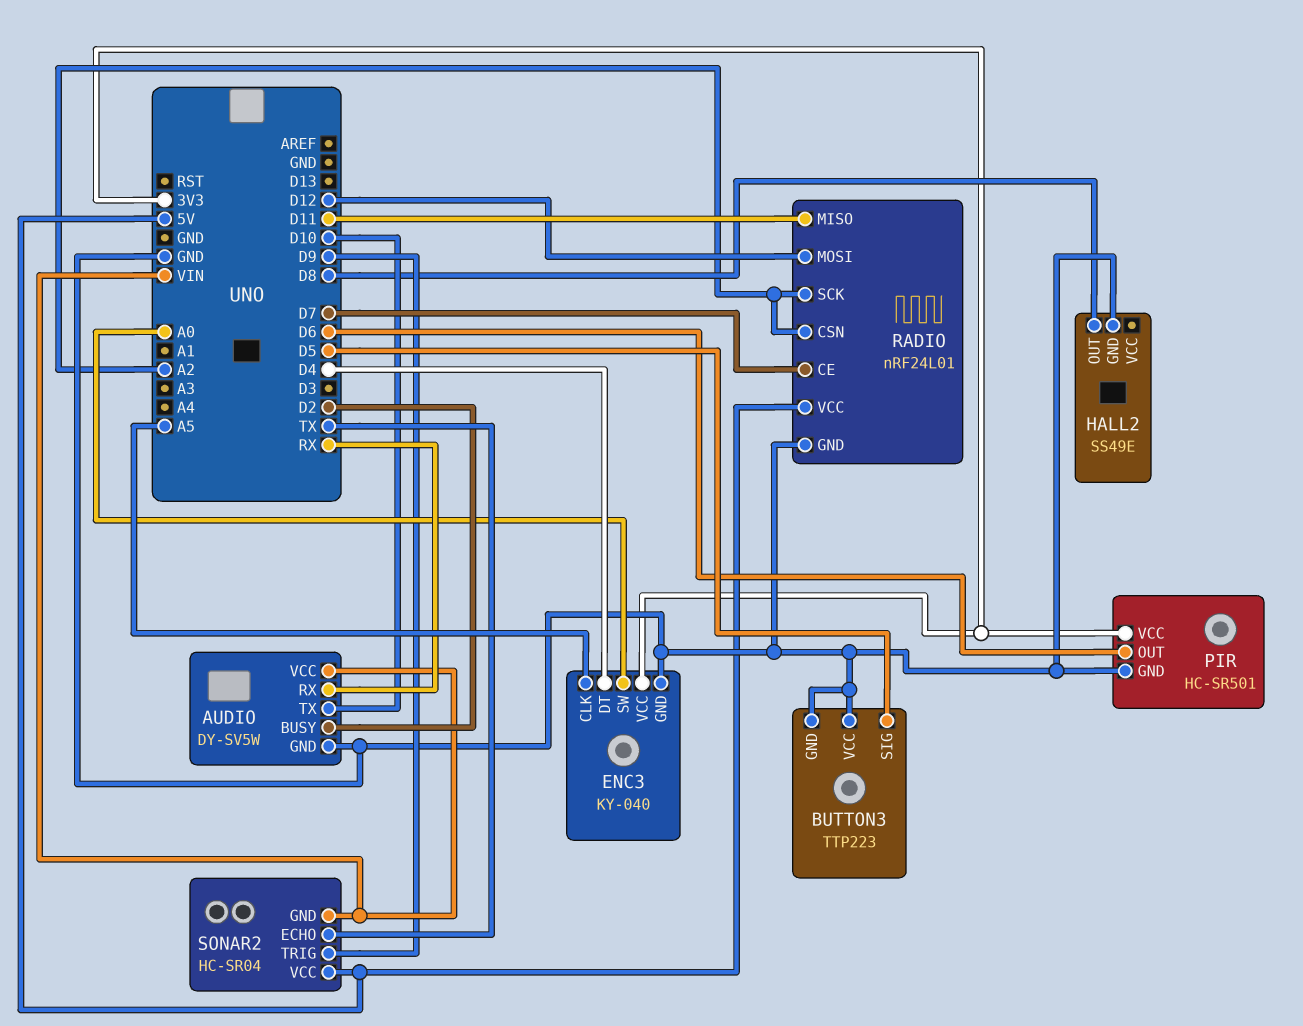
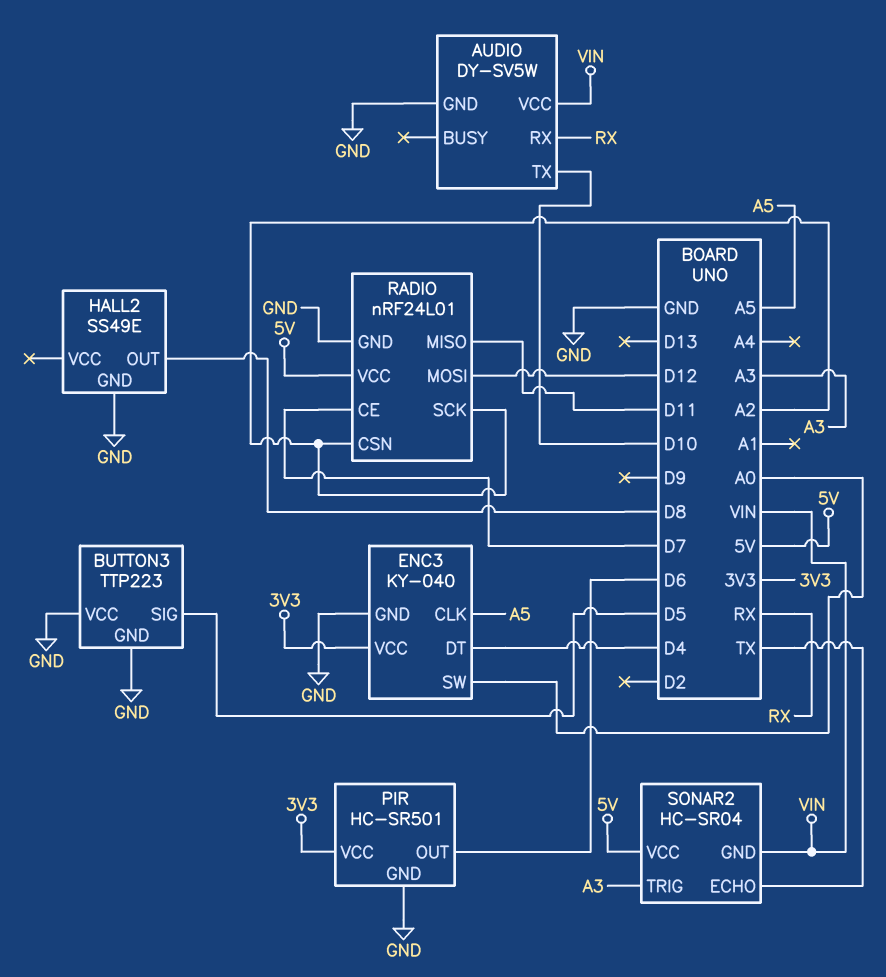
AUDIO pin BUSY: D2 -> none
SONAR2 pin TRIG: D9 -> A3

